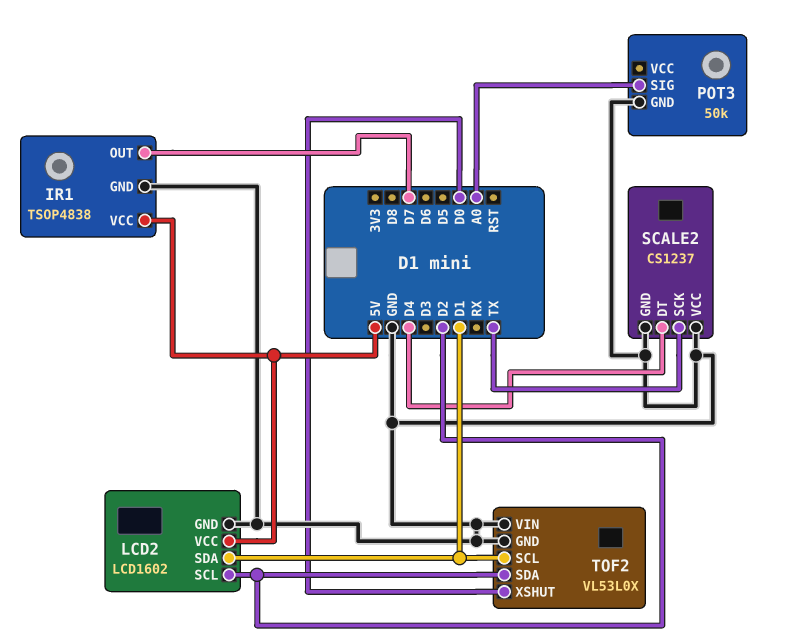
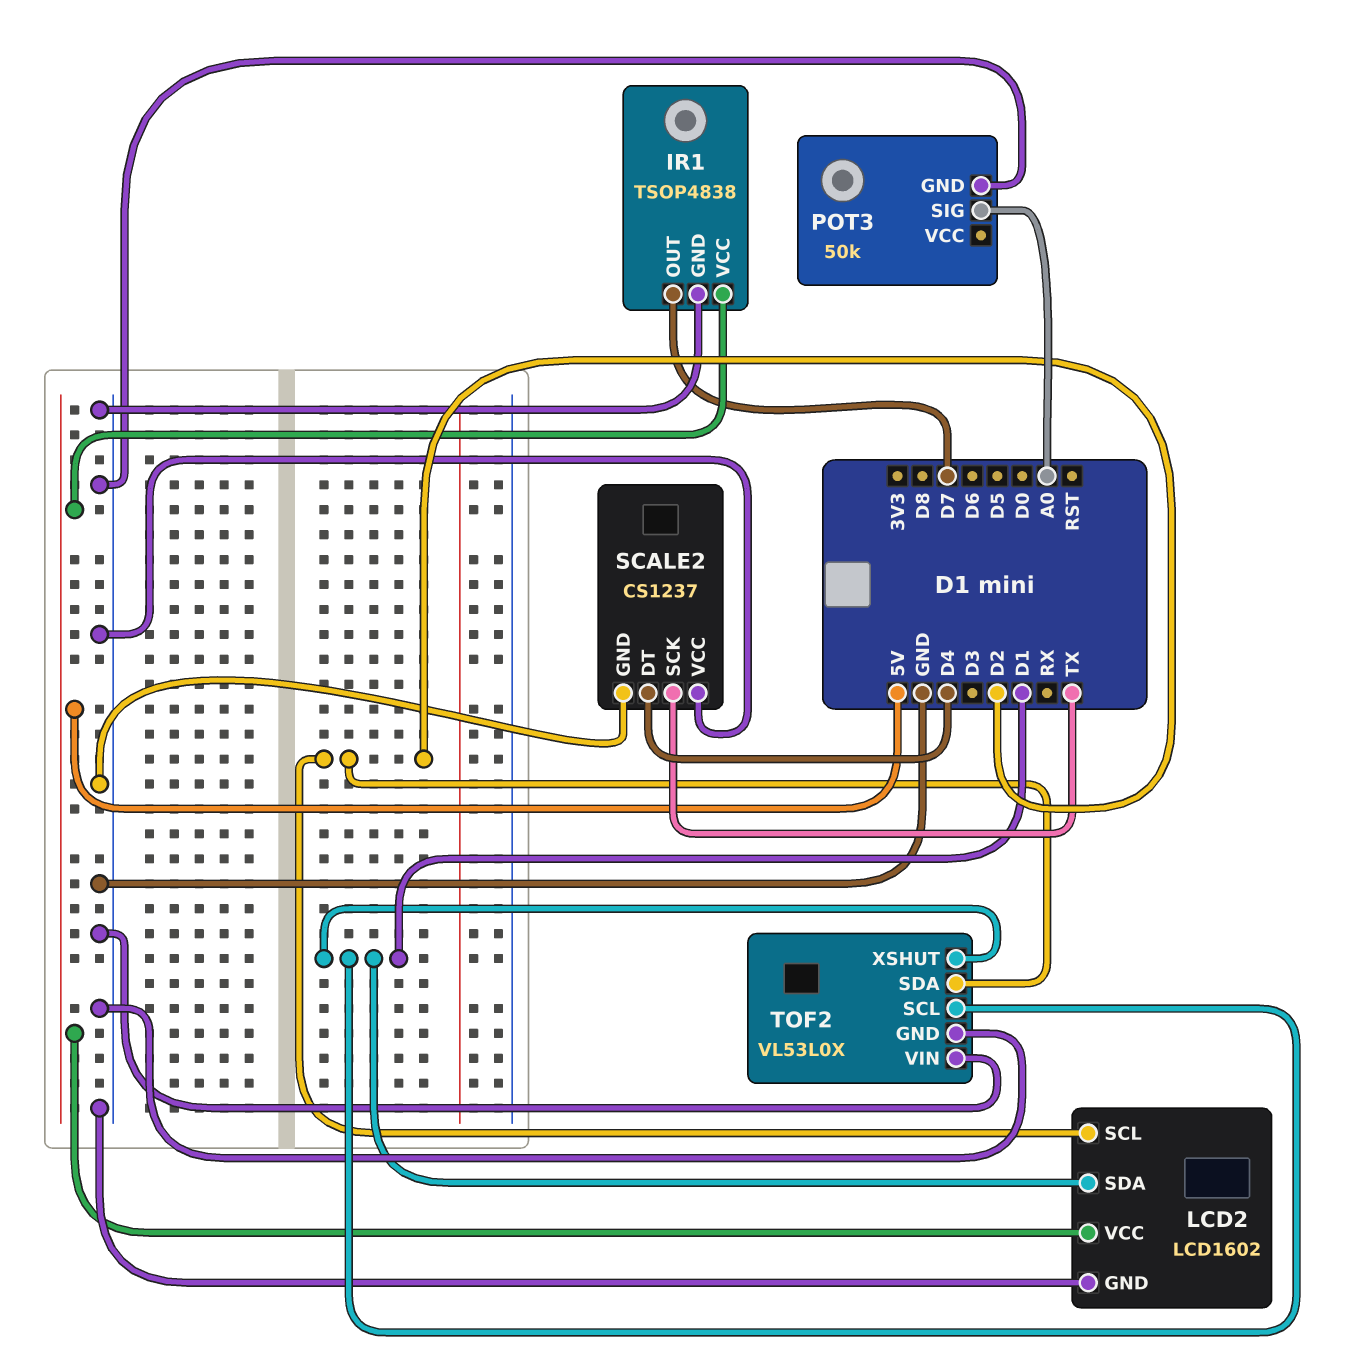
TOF2 pin XSHUT: D0 -> D1

